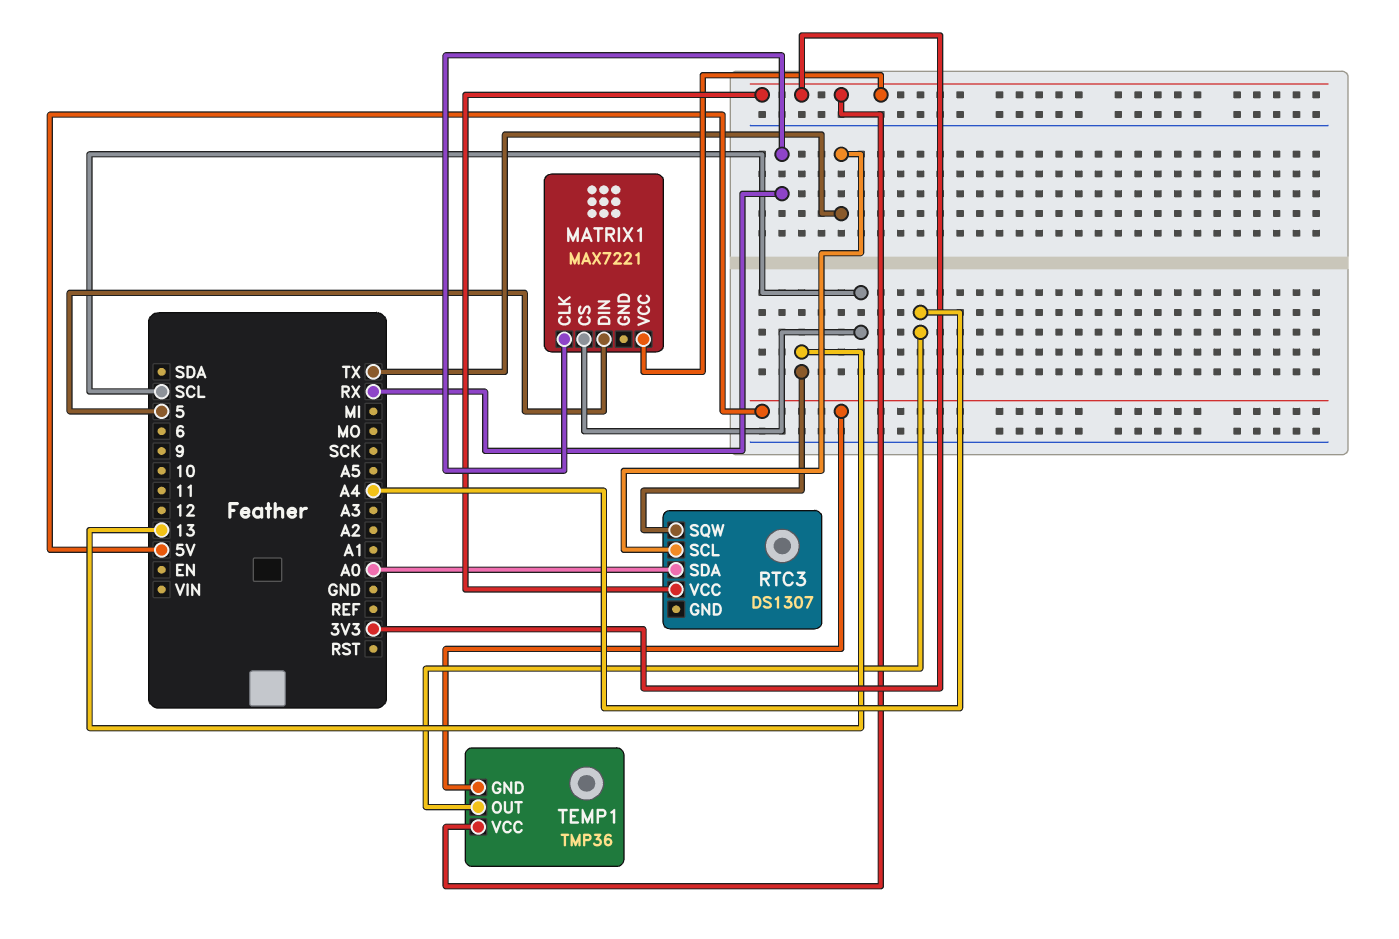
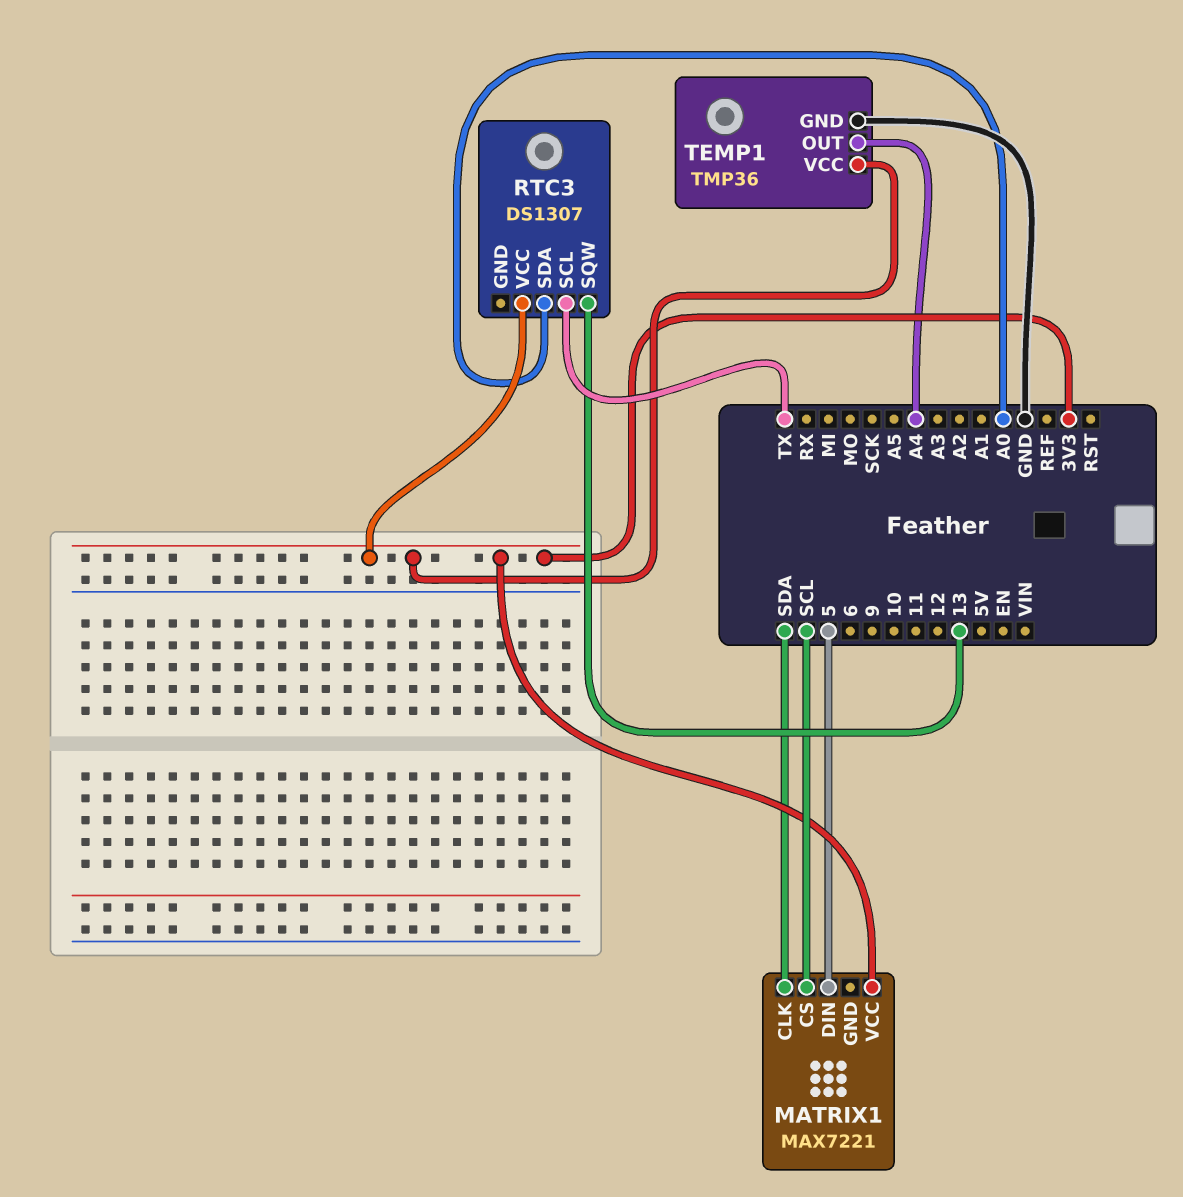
MATRIX1 pin CLK: RX -> SDA
TEMP1 pin GND: 5V -> GND

